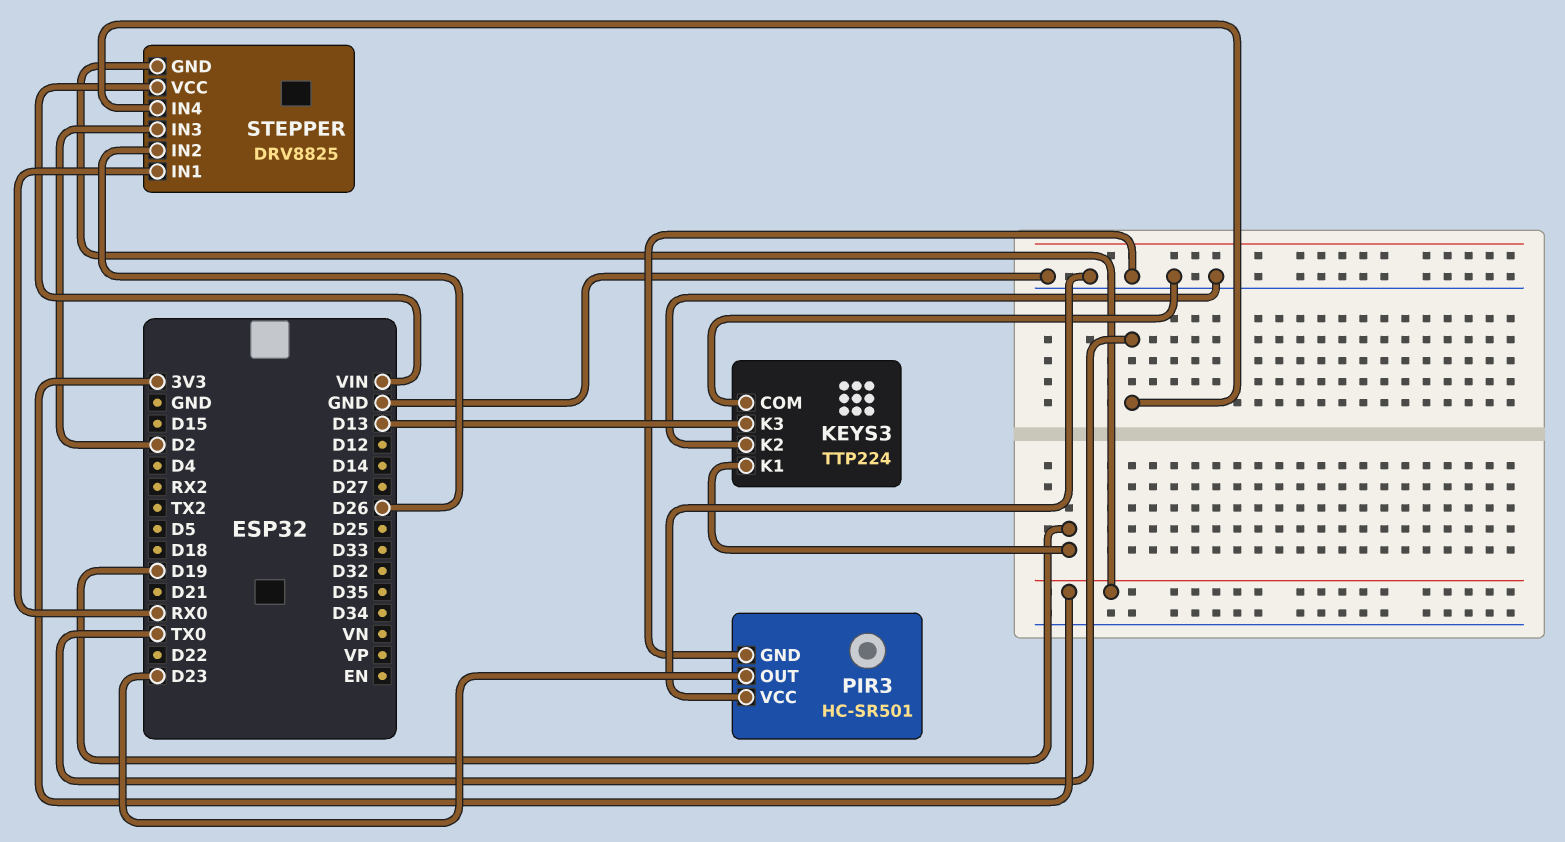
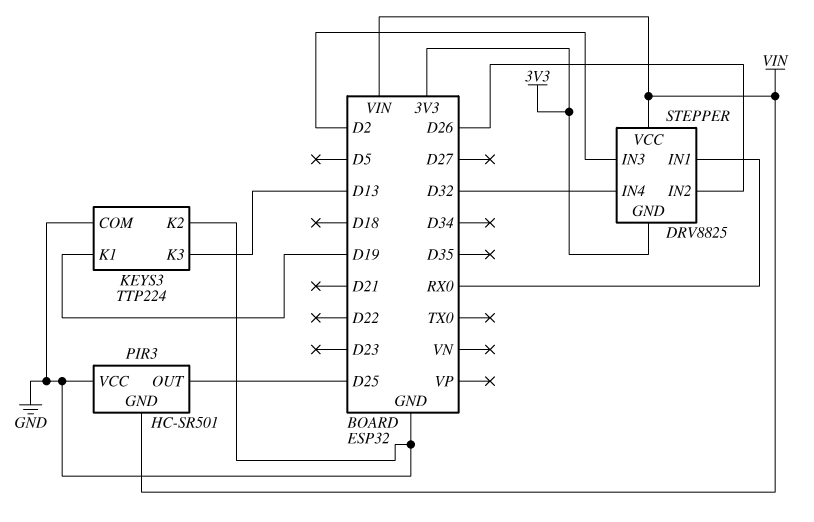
PIR3 pin GND: GND -> VIN
PIR3 pin OUT: D23 -> D25
STEPPER pin IN4: TX0 -> D32

